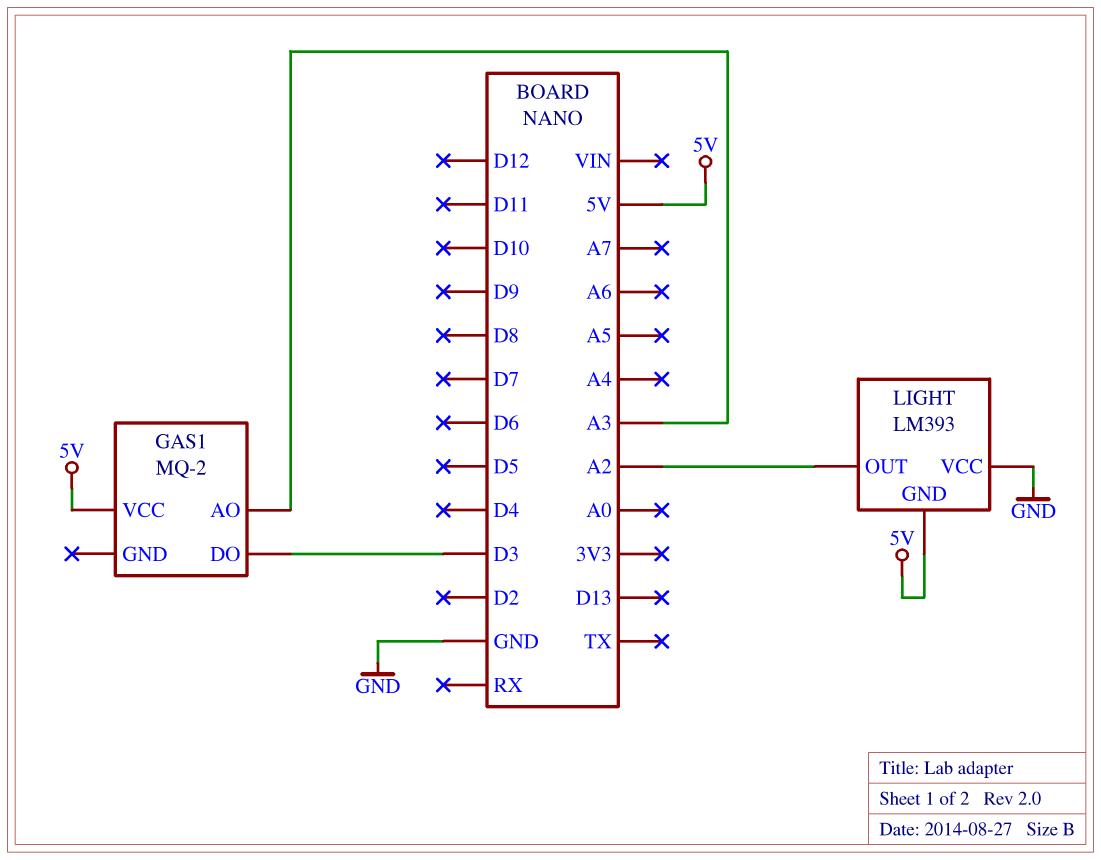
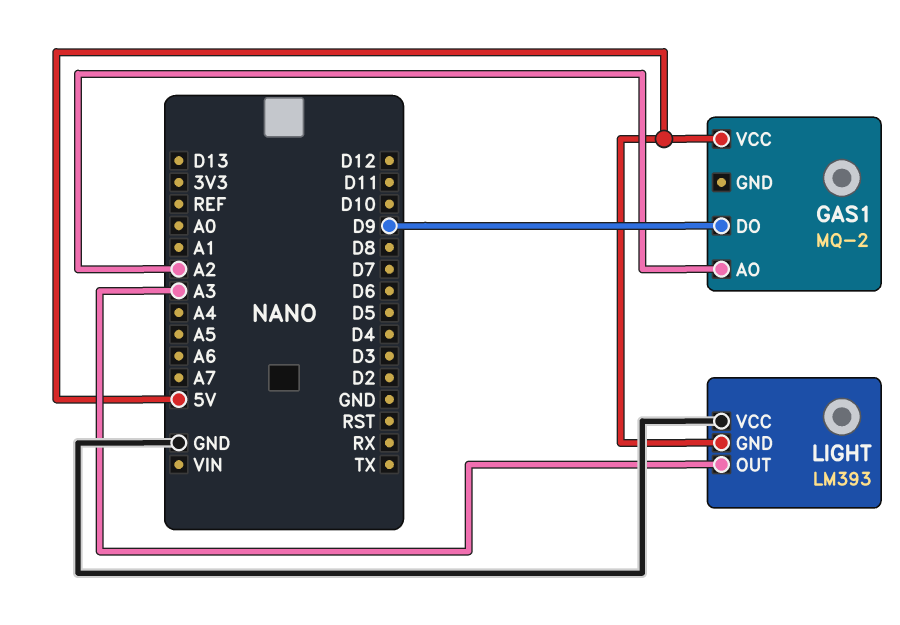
GAS1 pin AO: A3 -> A2
GAS1 pin DO: D3 -> D9
LIGHT pin OUT: A2 -> A3

